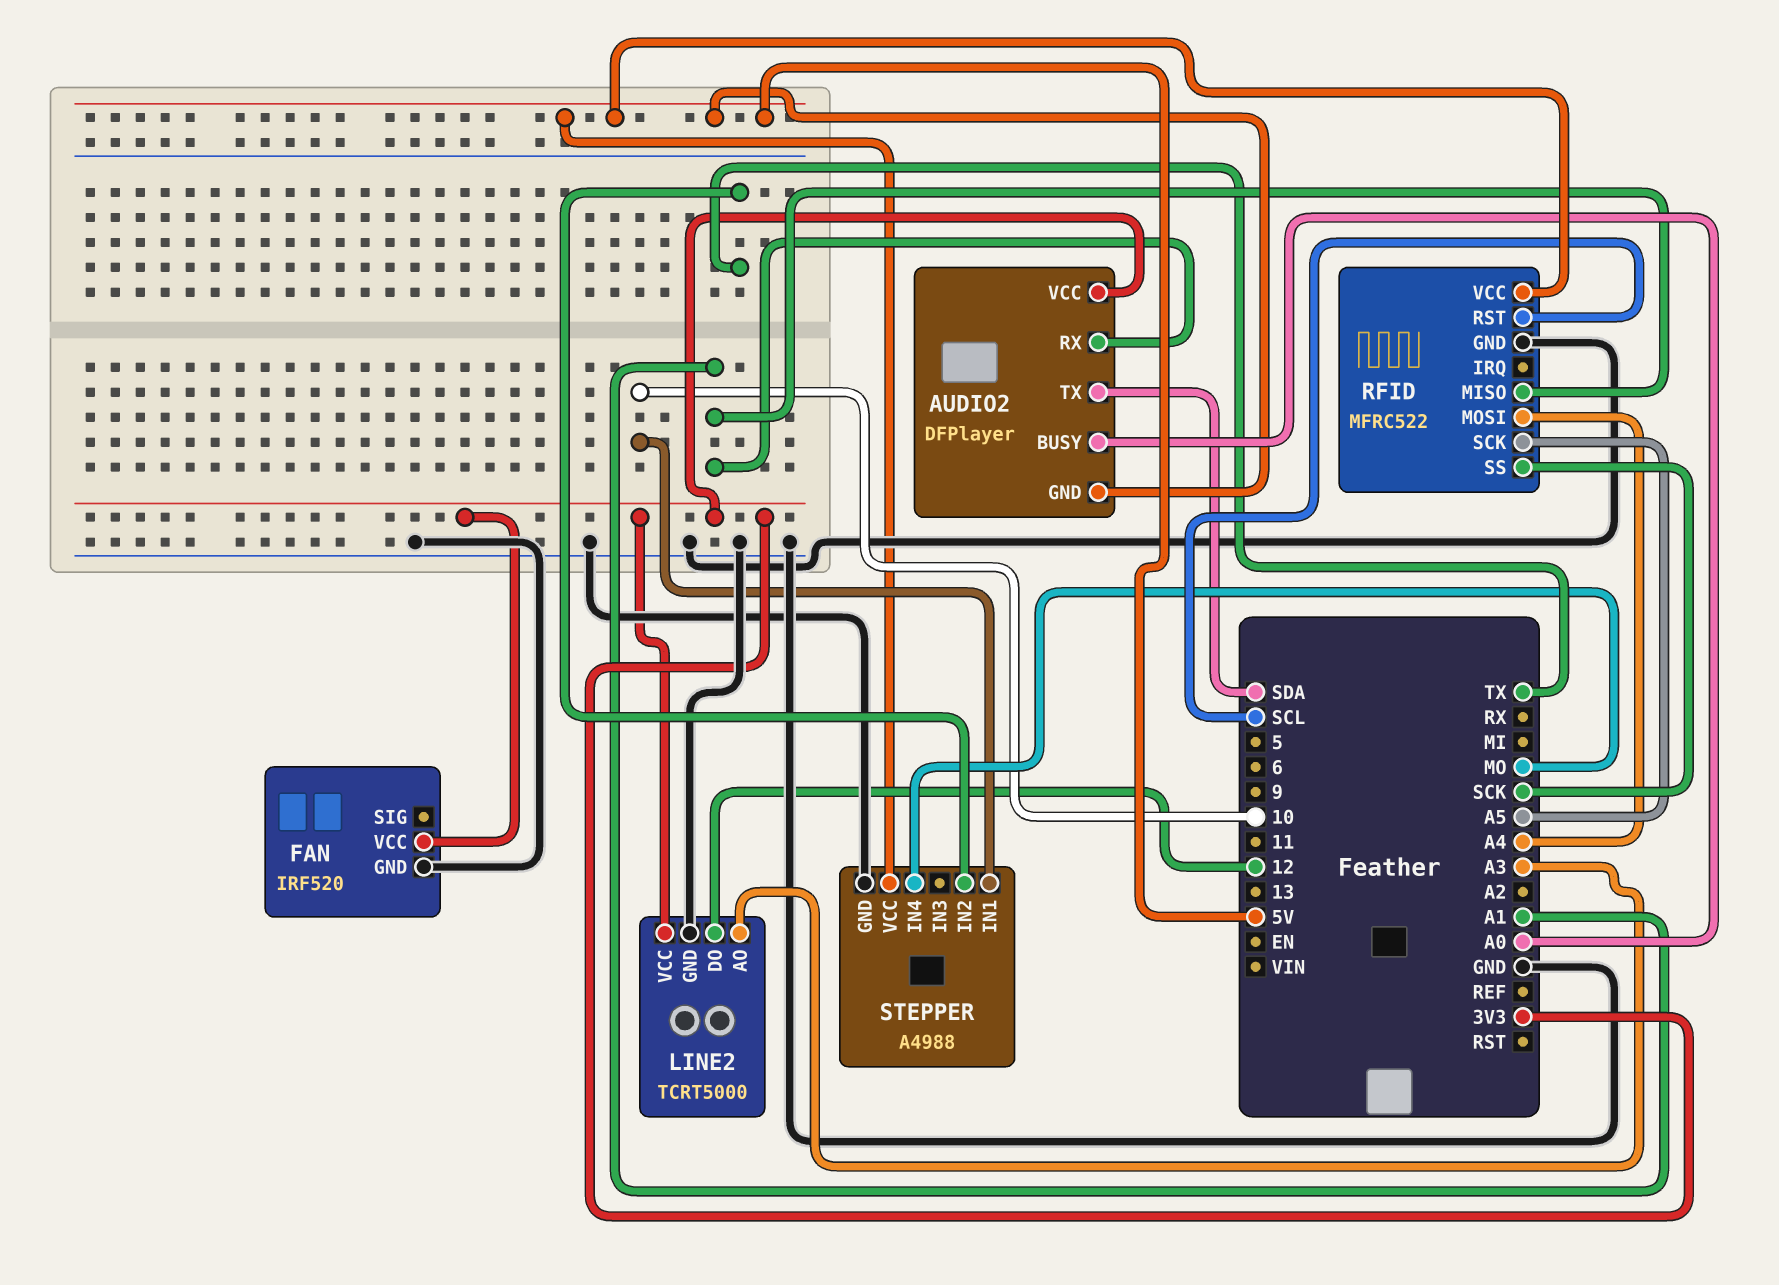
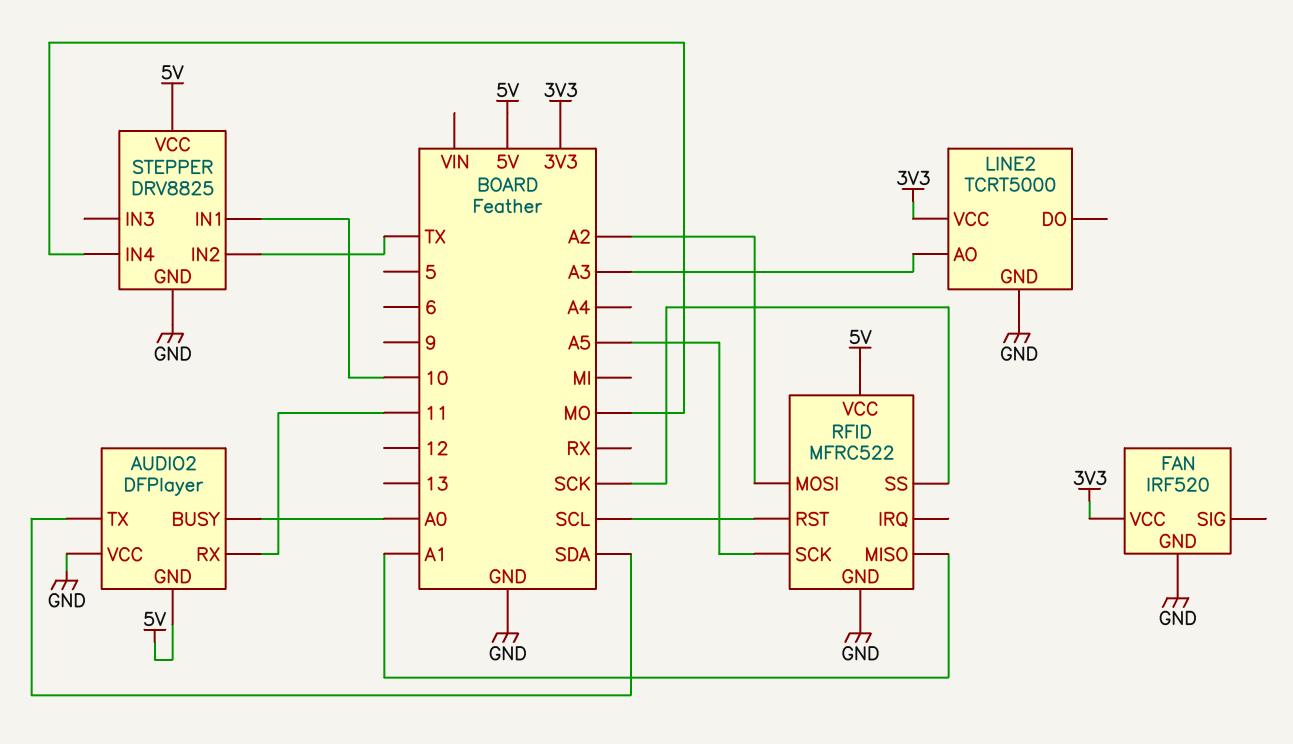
AUDIO2 pin RX: A1 -> 11
AUDIO2 pin VCC: 3V3 -> GND
LINE2 pin DO: 12 -> none
RFID pin MOSI: A4 -> A2
STEPPER: A4988 -> DRV8825

